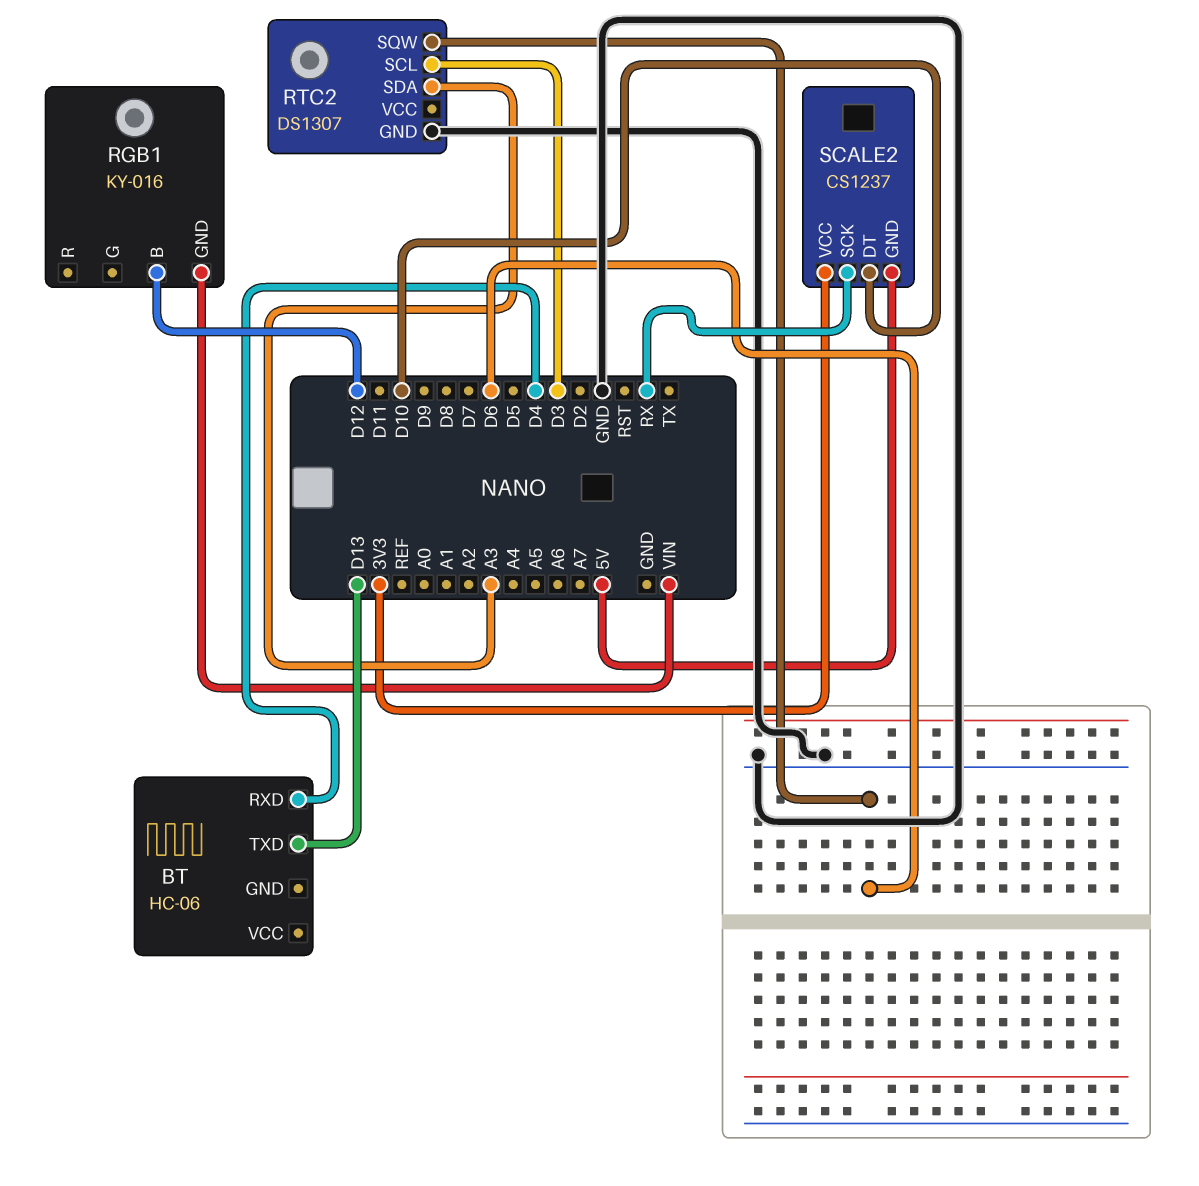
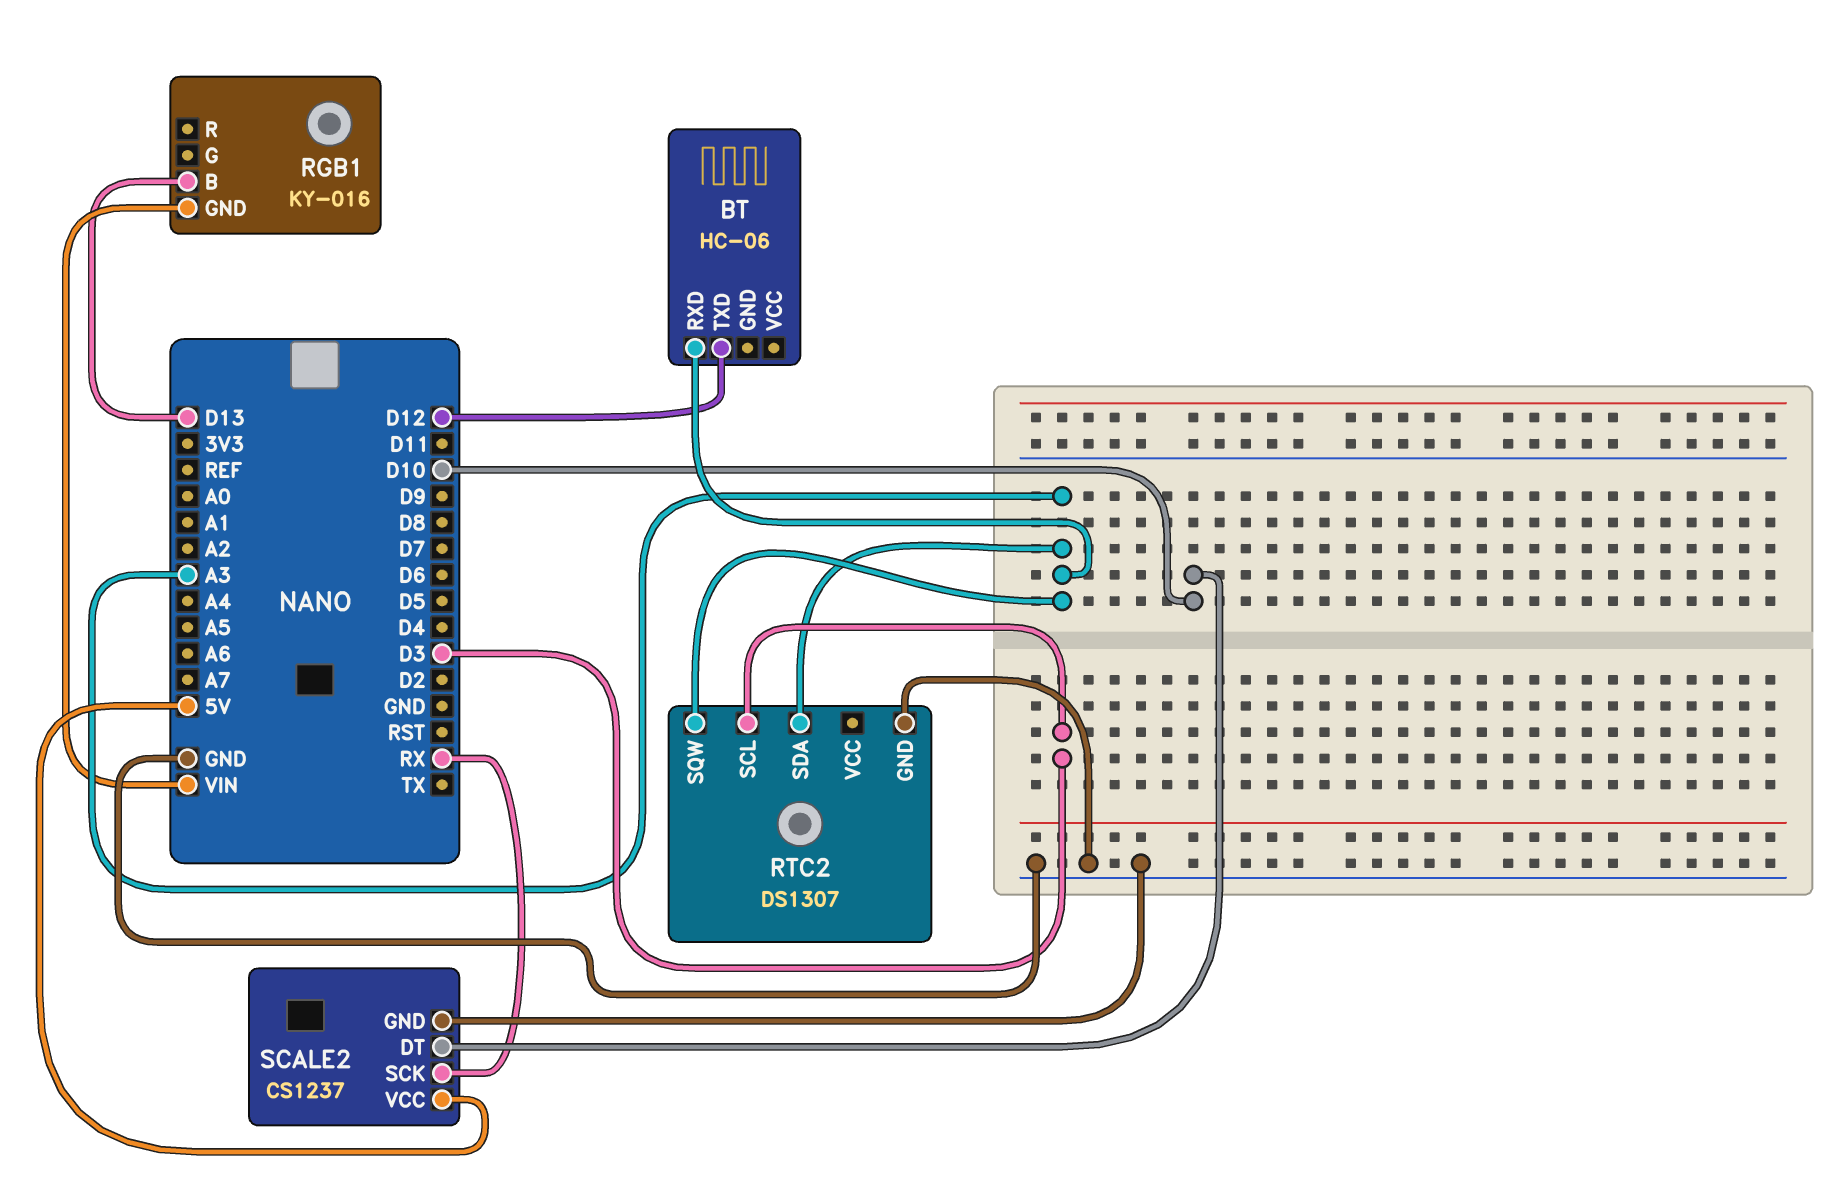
BT pin RXD: D4 -> A3
BT pin TXD: D13 -> D12
RGB1 pin B: D12 -> D13
RTC2 pin SQW: D6 -> A3
SCALE2 pin GND: 5V -> GND
SCALE2 pin VCC: 3V3 -> 5V

